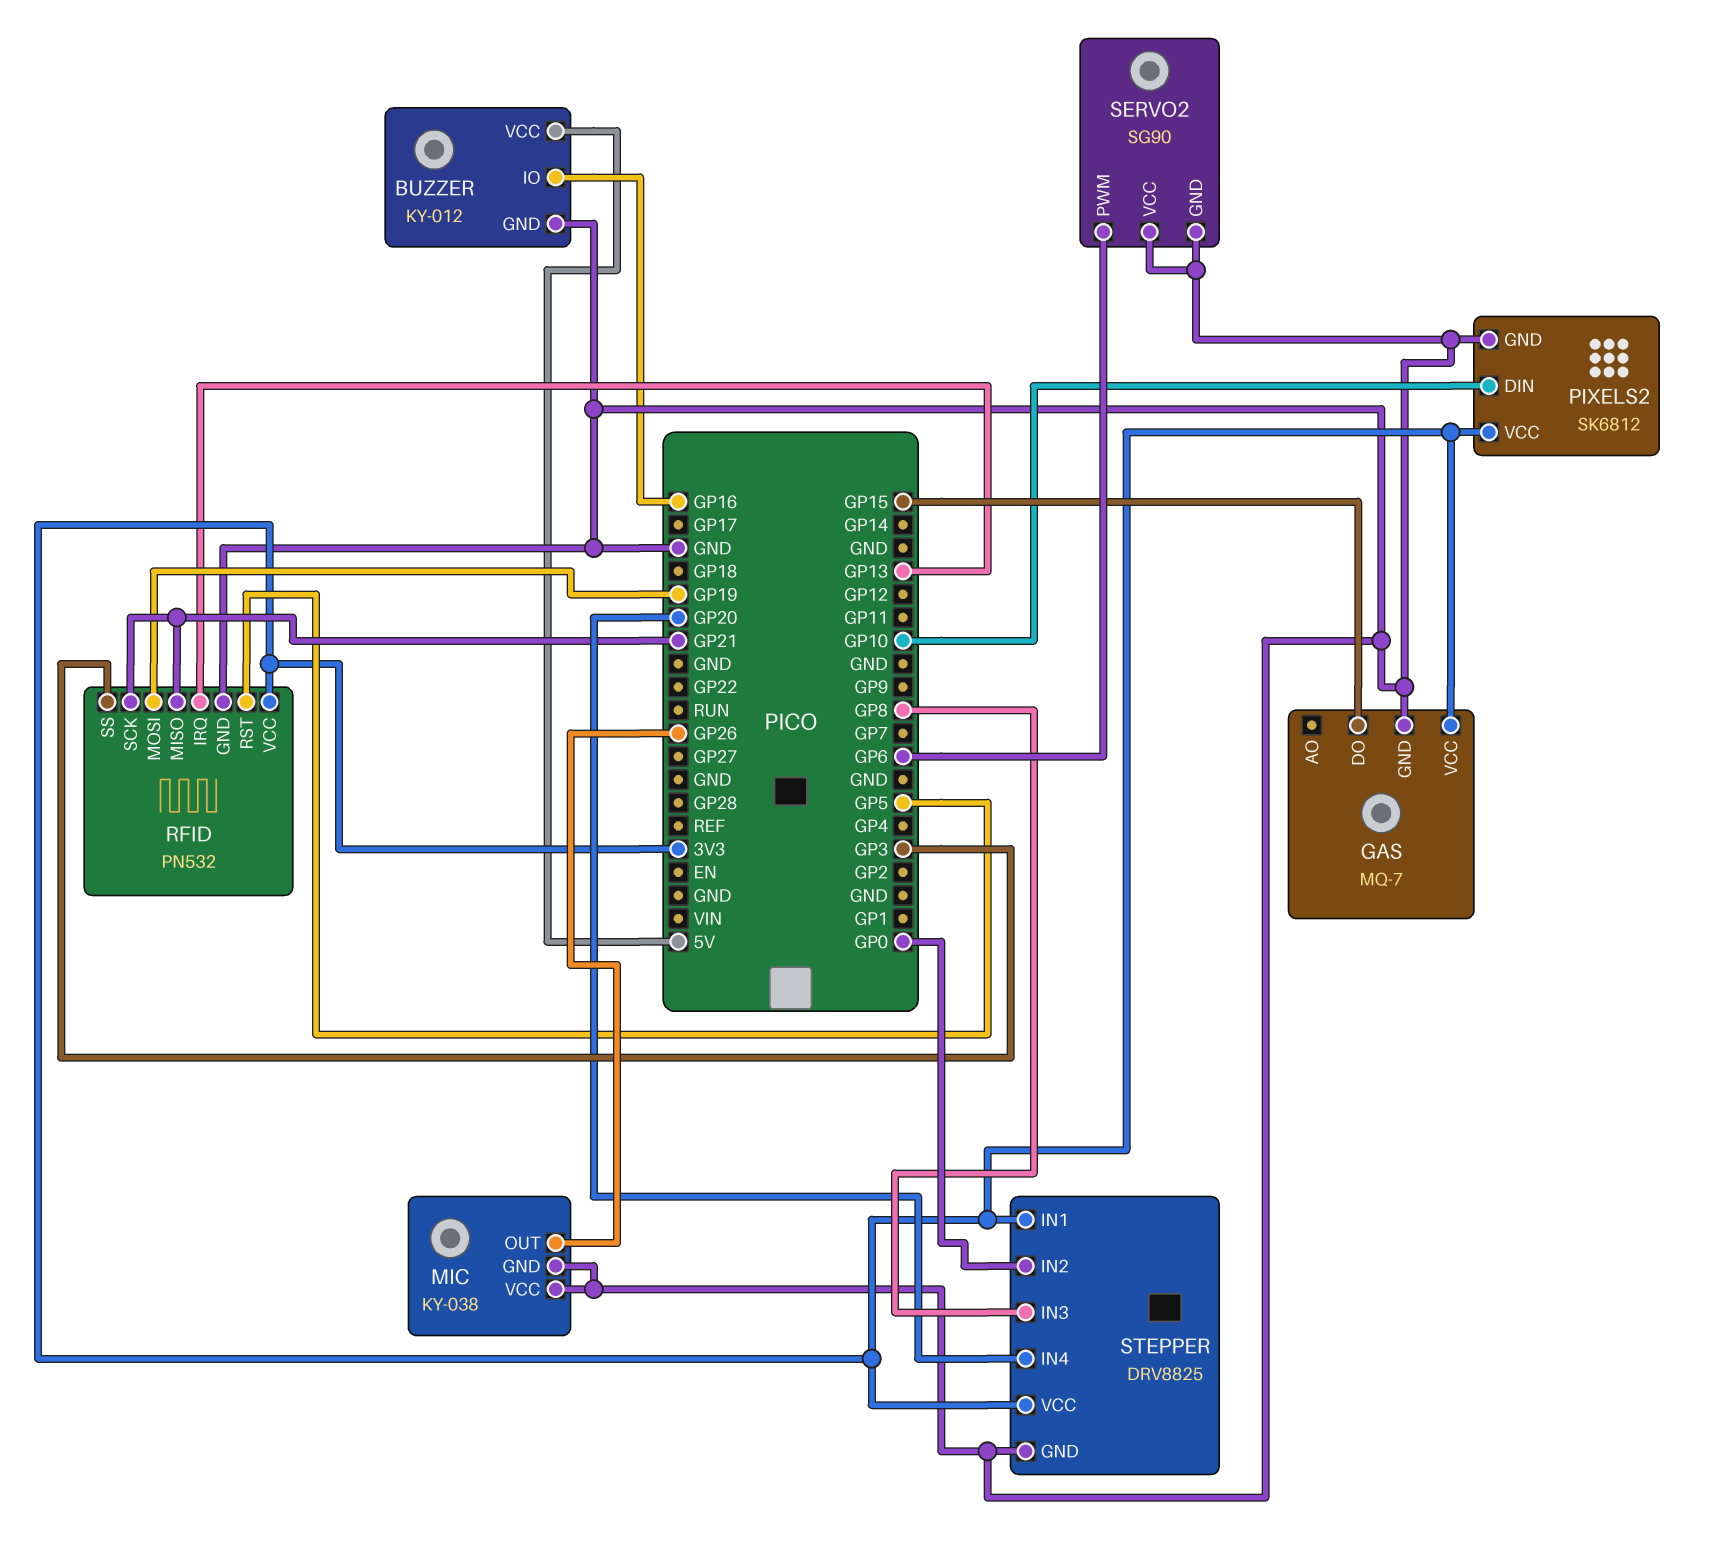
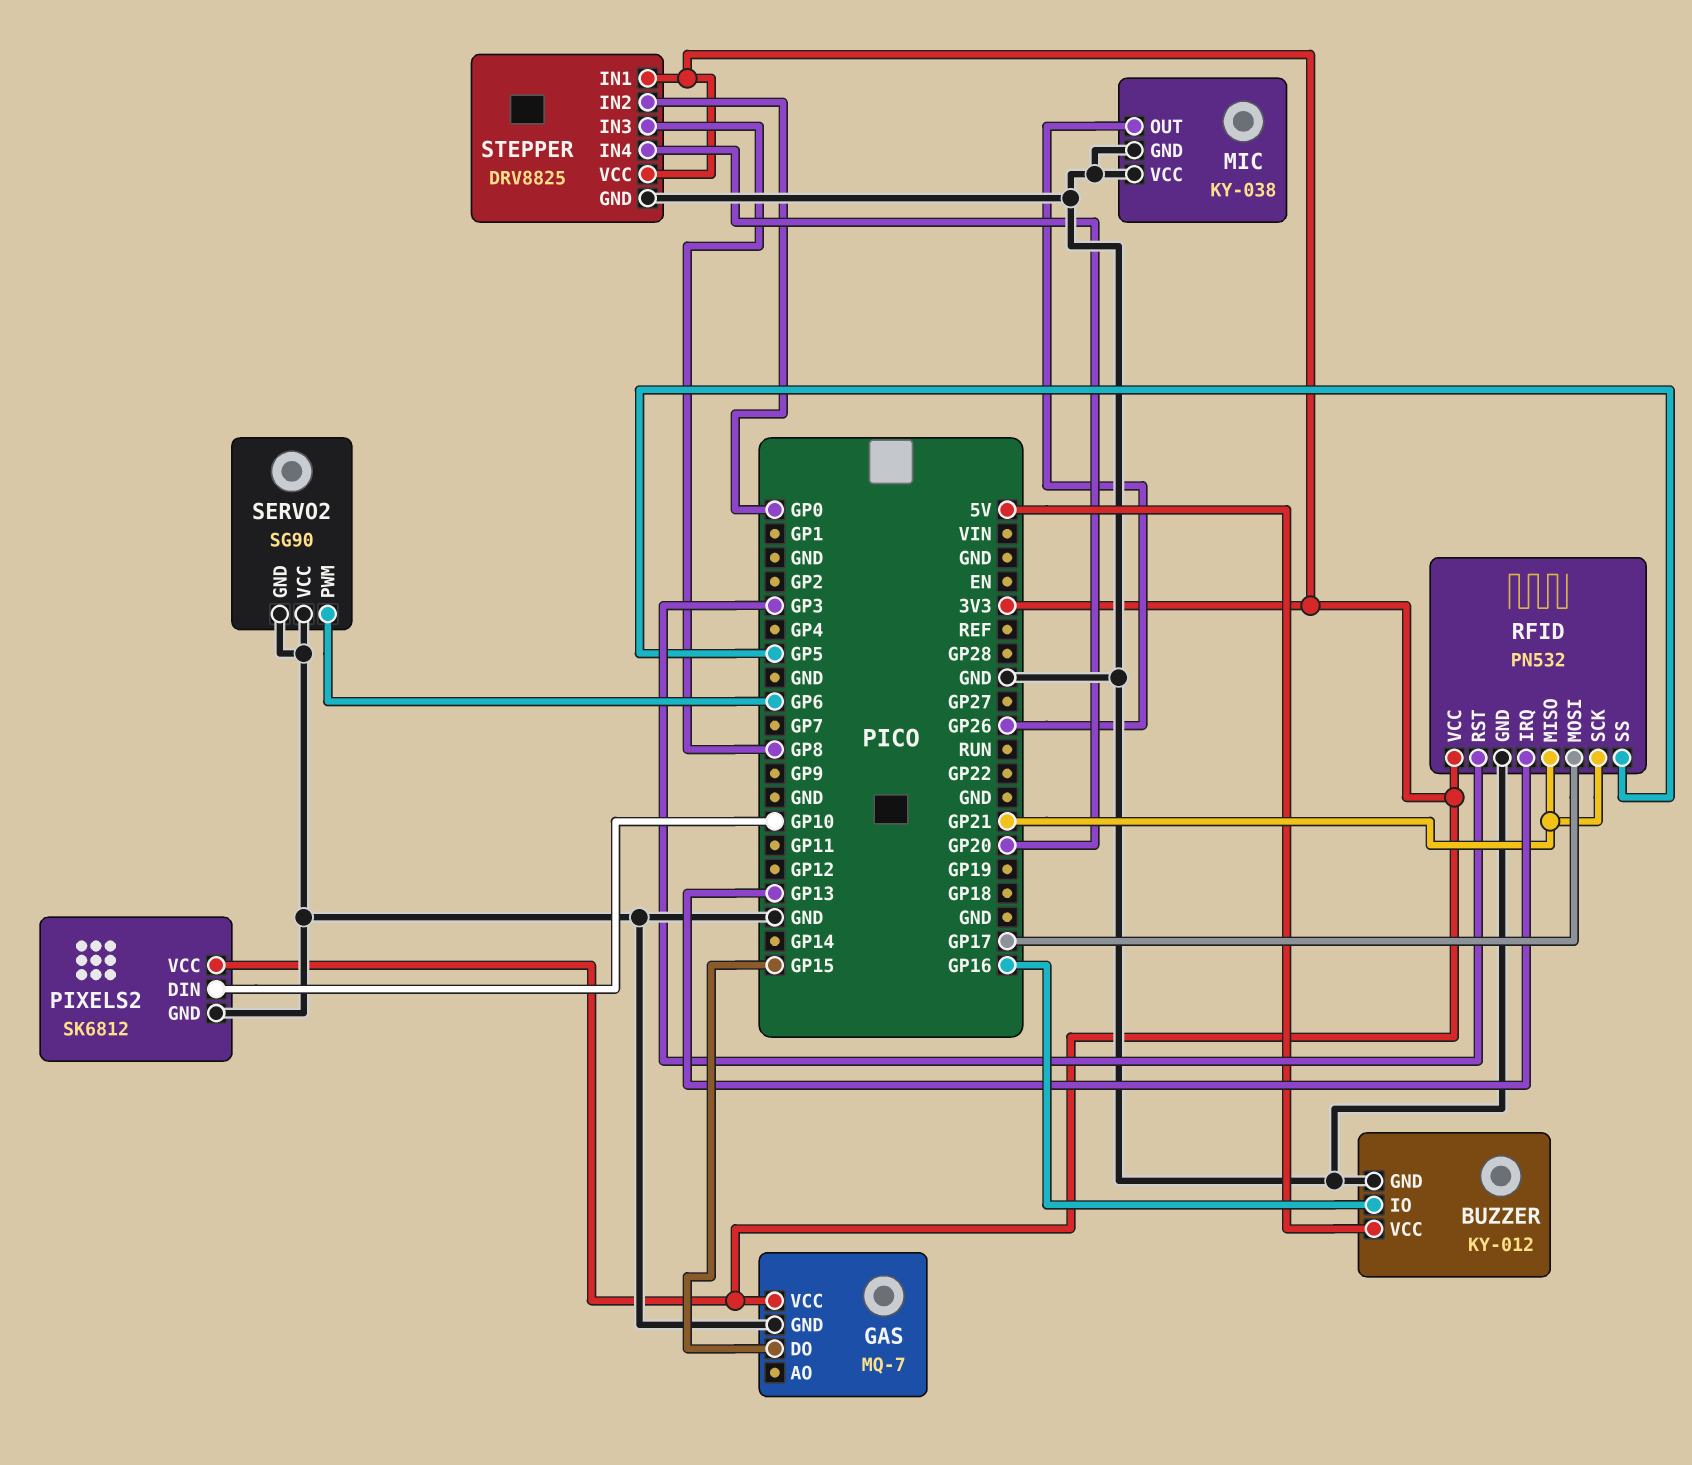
RFID pin MOSI: GP19 -> GP17
RFID pin RST: GP5 -> GP3
RFID pin SS: GP3 -> GP5

